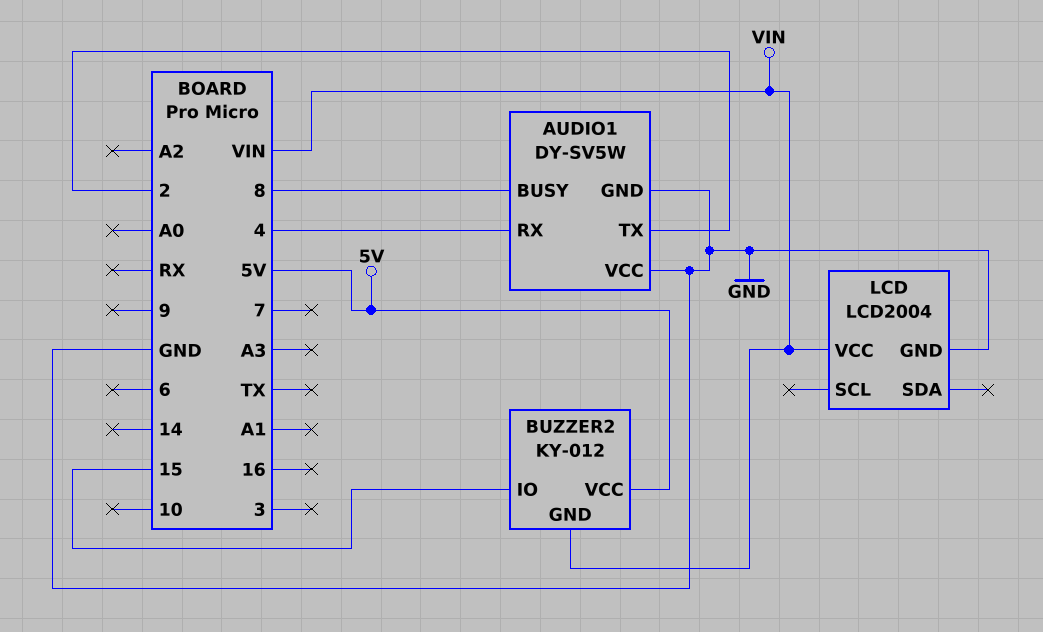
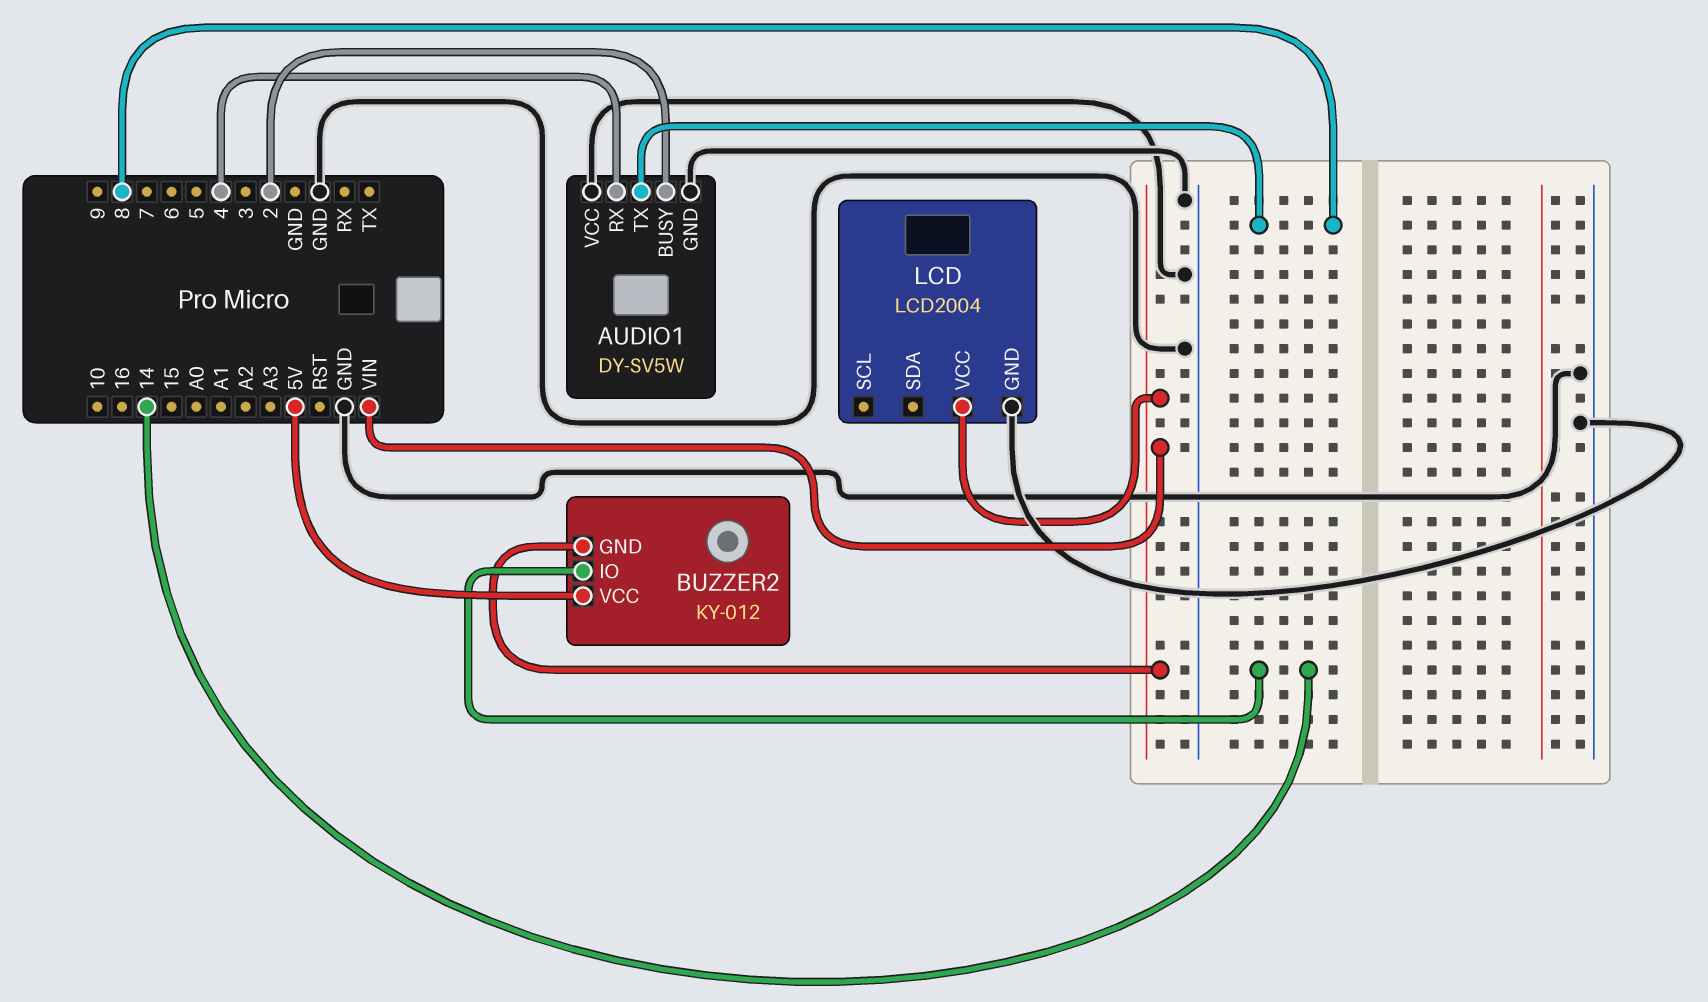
AUDIO1 pin BUSY: 8 -> 2
AUDIO1 pin TX: 2 -> 8
BUZZER2 pin IO: 15 -> 14

